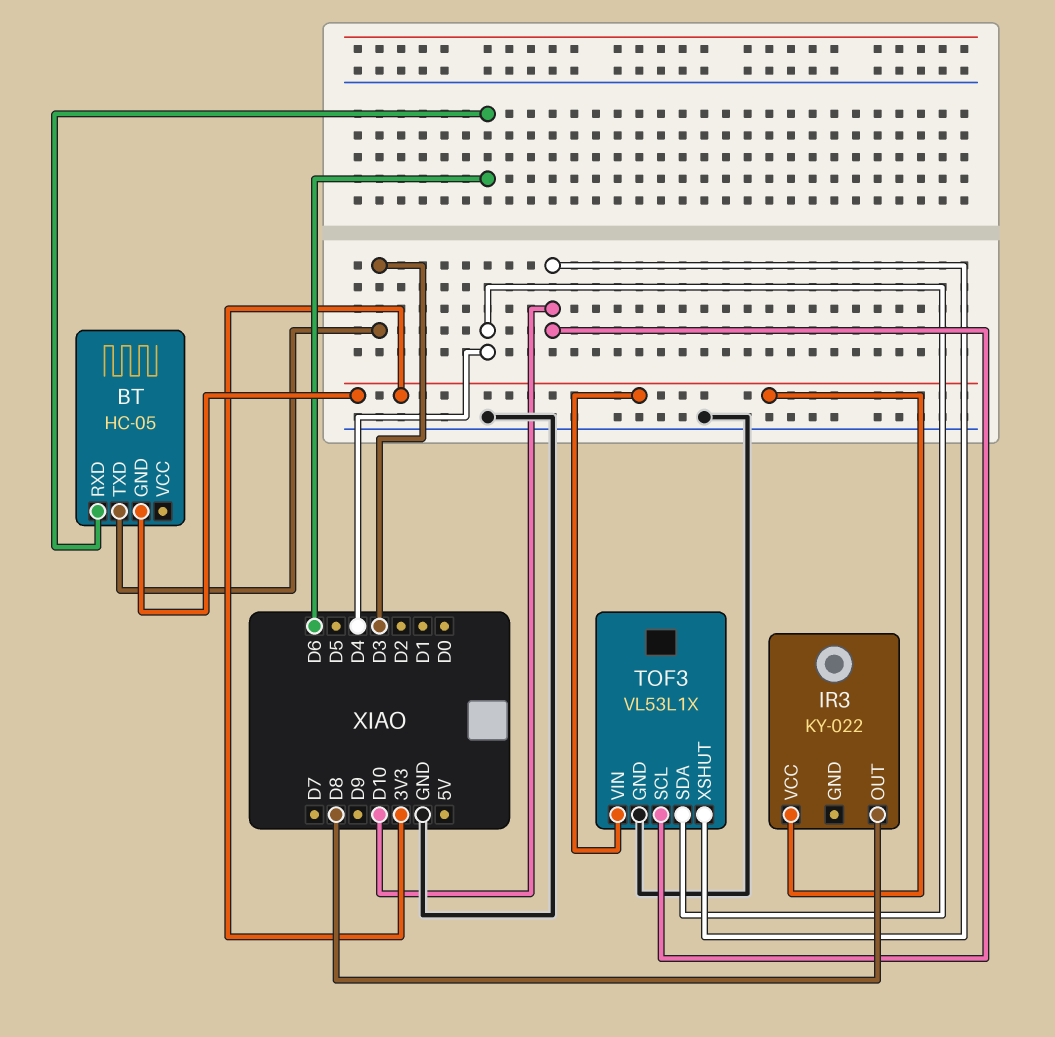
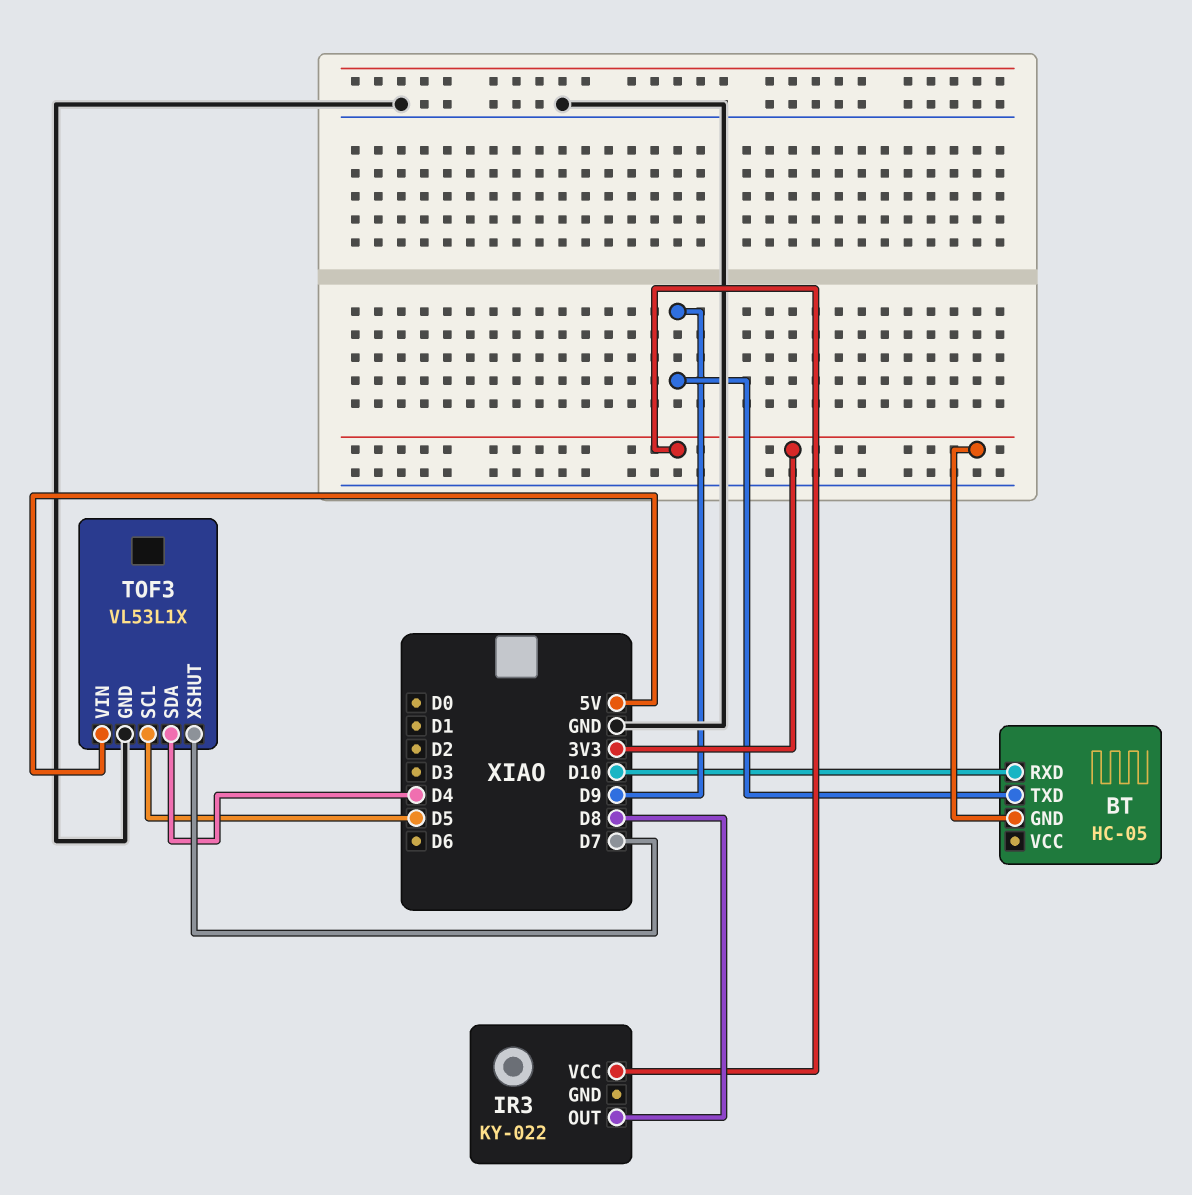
BT pin RXD: D6 -> D10
BT pin TXD: D3 -> D9
TOF3 pin SCL: D10 -> D5
TOF3 pin VIN: 3V3 -> 5V
TOF3 pin XSHUT: D10 -> D7

